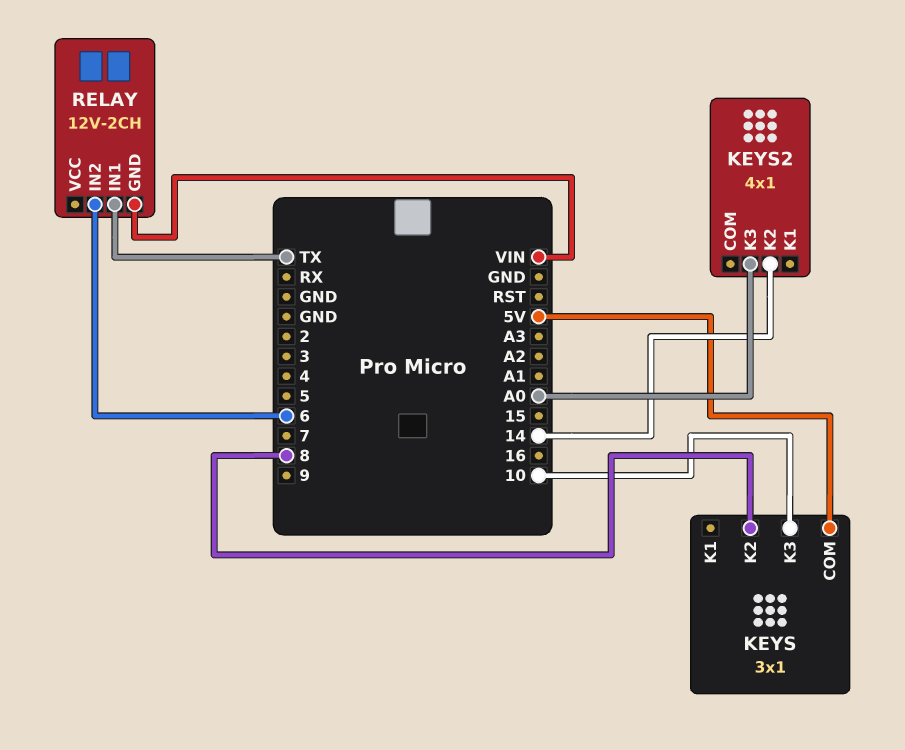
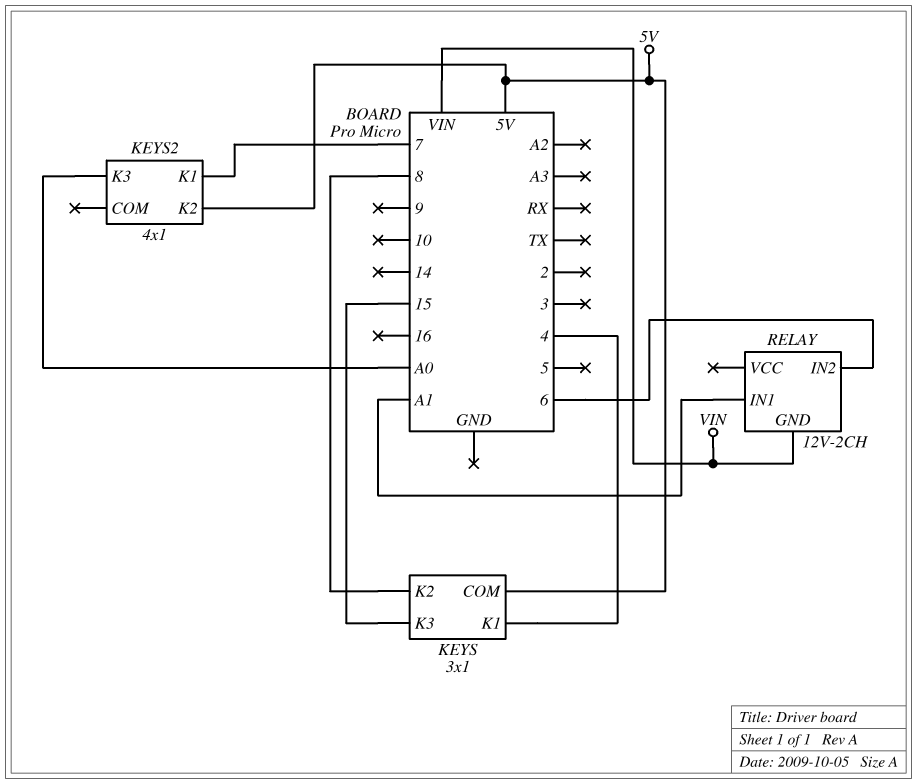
KEYS pin K1: none -> 4
KEYS pin K3: 10 -> 15
KEYS2 pin K1: none -> 7
KEYS2 pin K2: 14 -> 5V
RELAY pin IN1: TX -> A1

